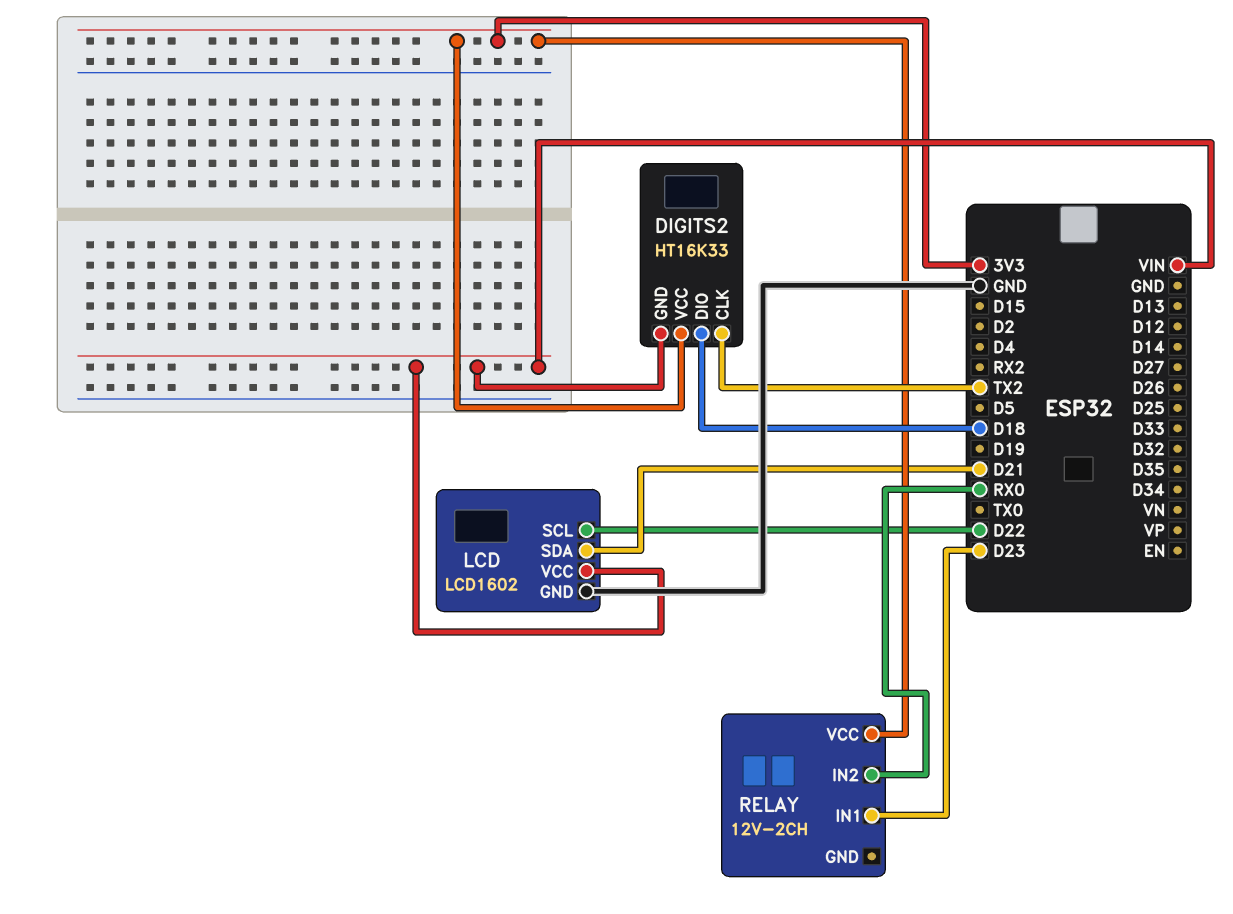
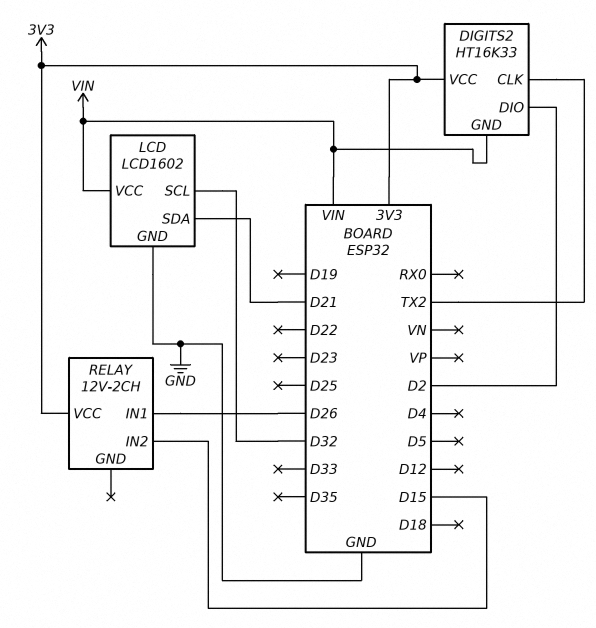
DIGITS2 pin DIO: D18 -> D2
LCD pin SCL: D22 -> D32
RELAY pin IN1: D23 -> D26
RELAY pin IN2: RX0 -> D15

